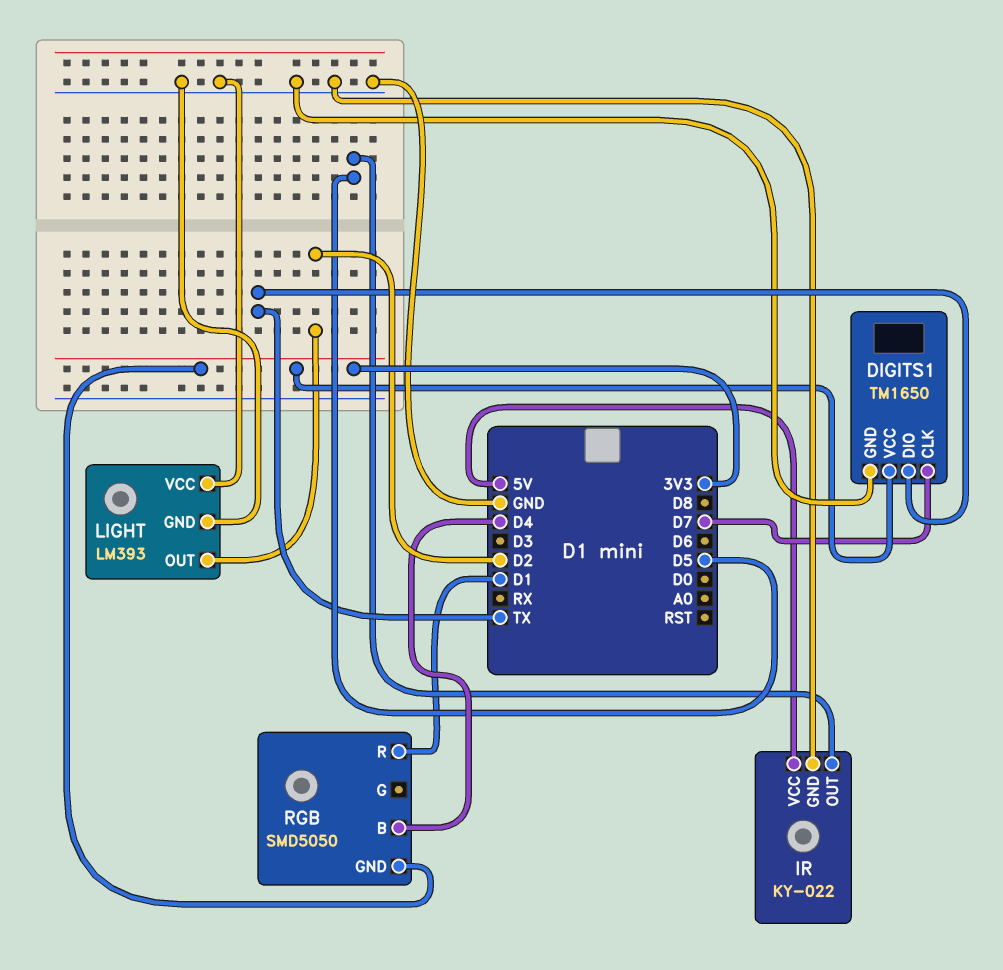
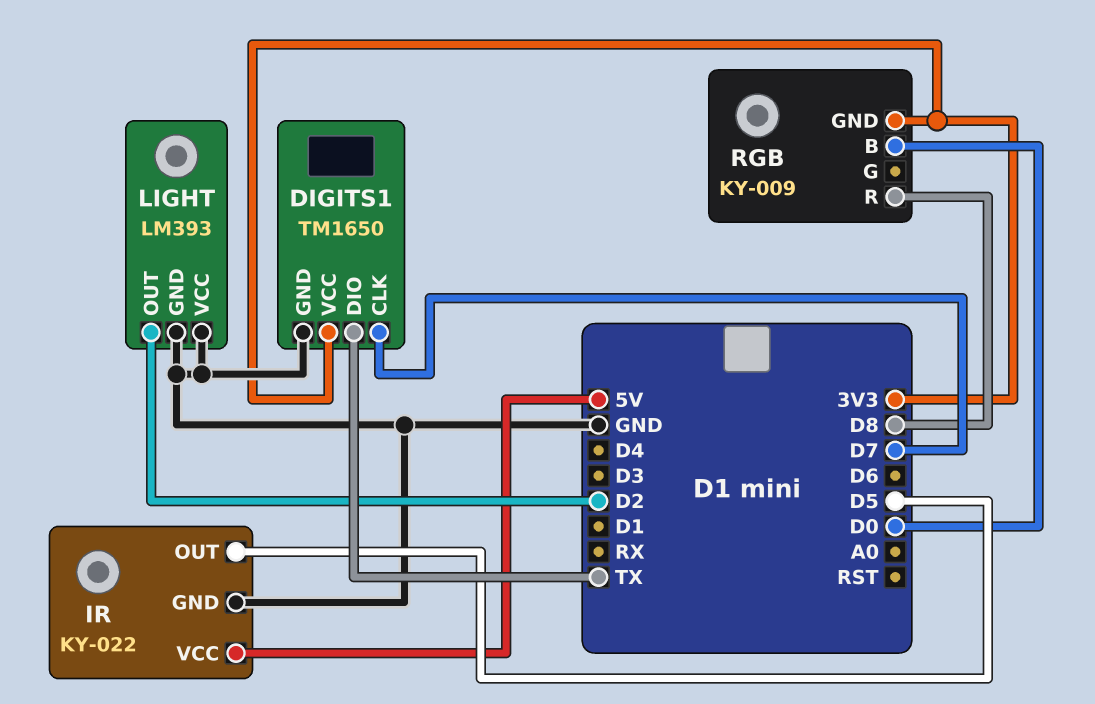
RGB: SMD5050 -> KY-009
RGB pin B: D4 -> D0
RGB pin R: D1 -> D8

